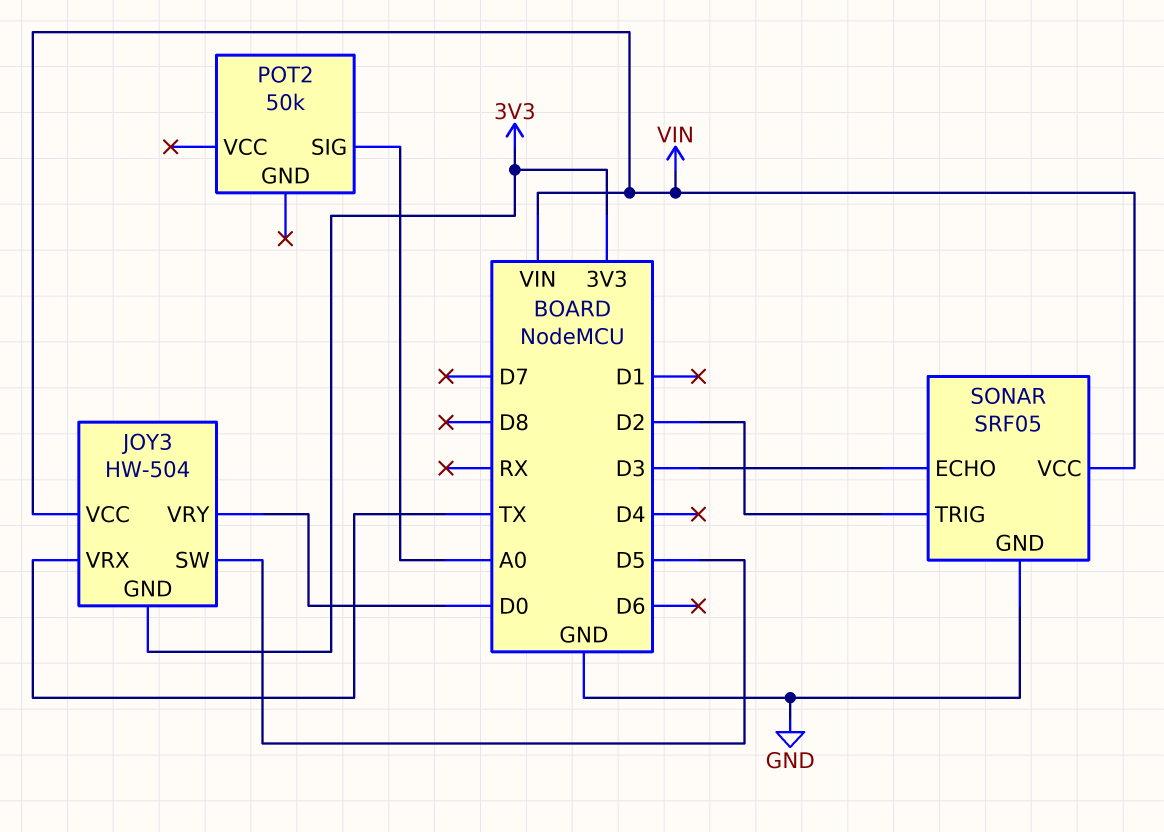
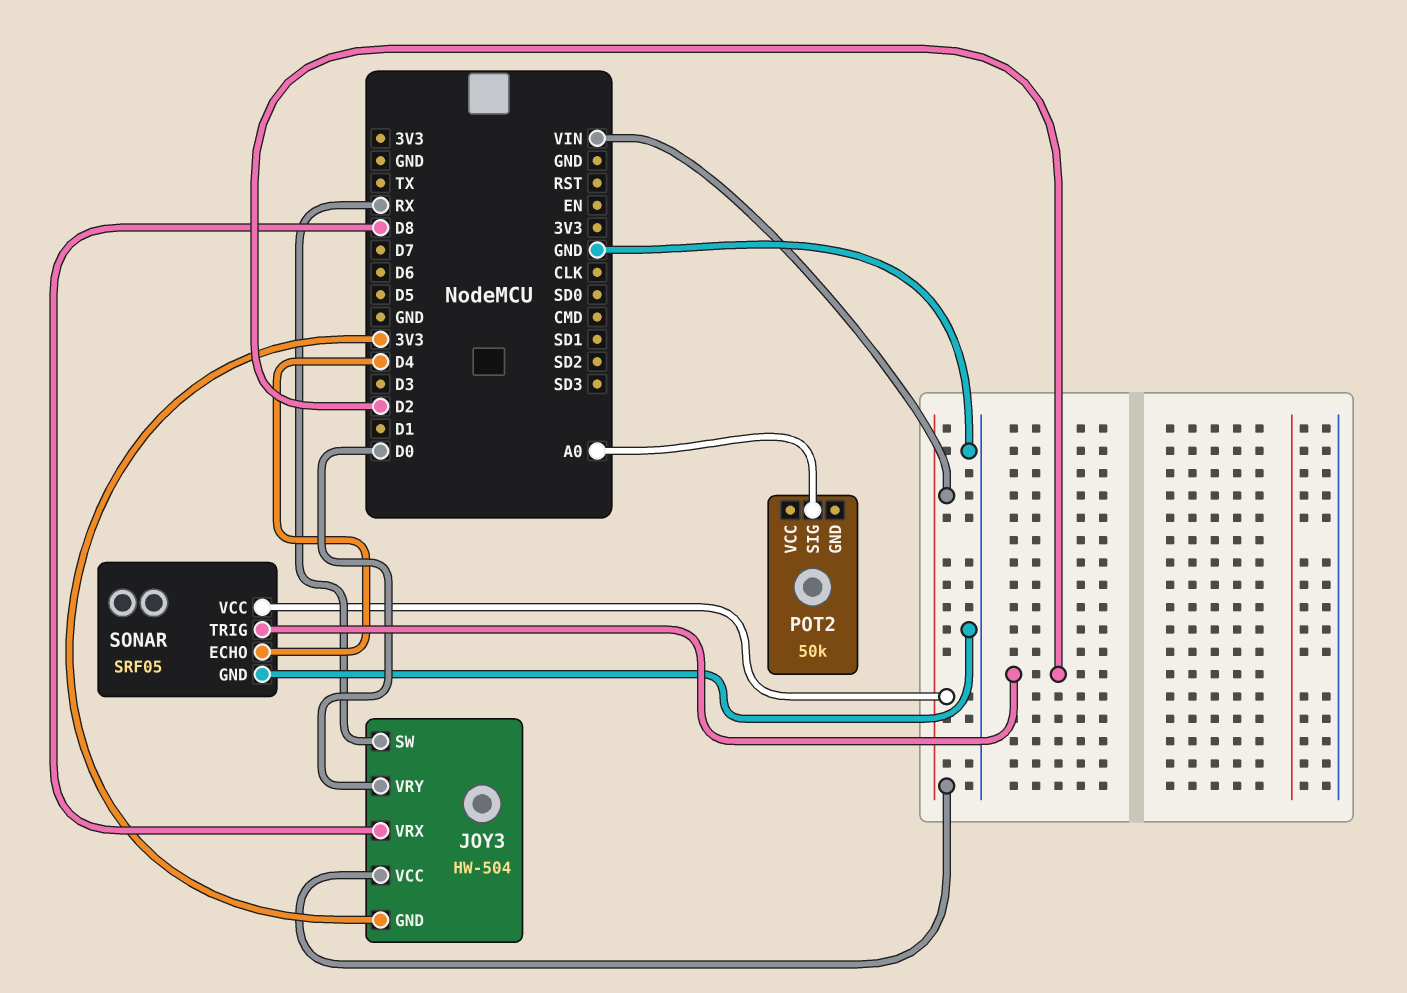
JOY3 pin SW: D5 -> RX
JOY3 pin VRX: TX -> D8
SONAR pin ECHO: D3 -> D4

